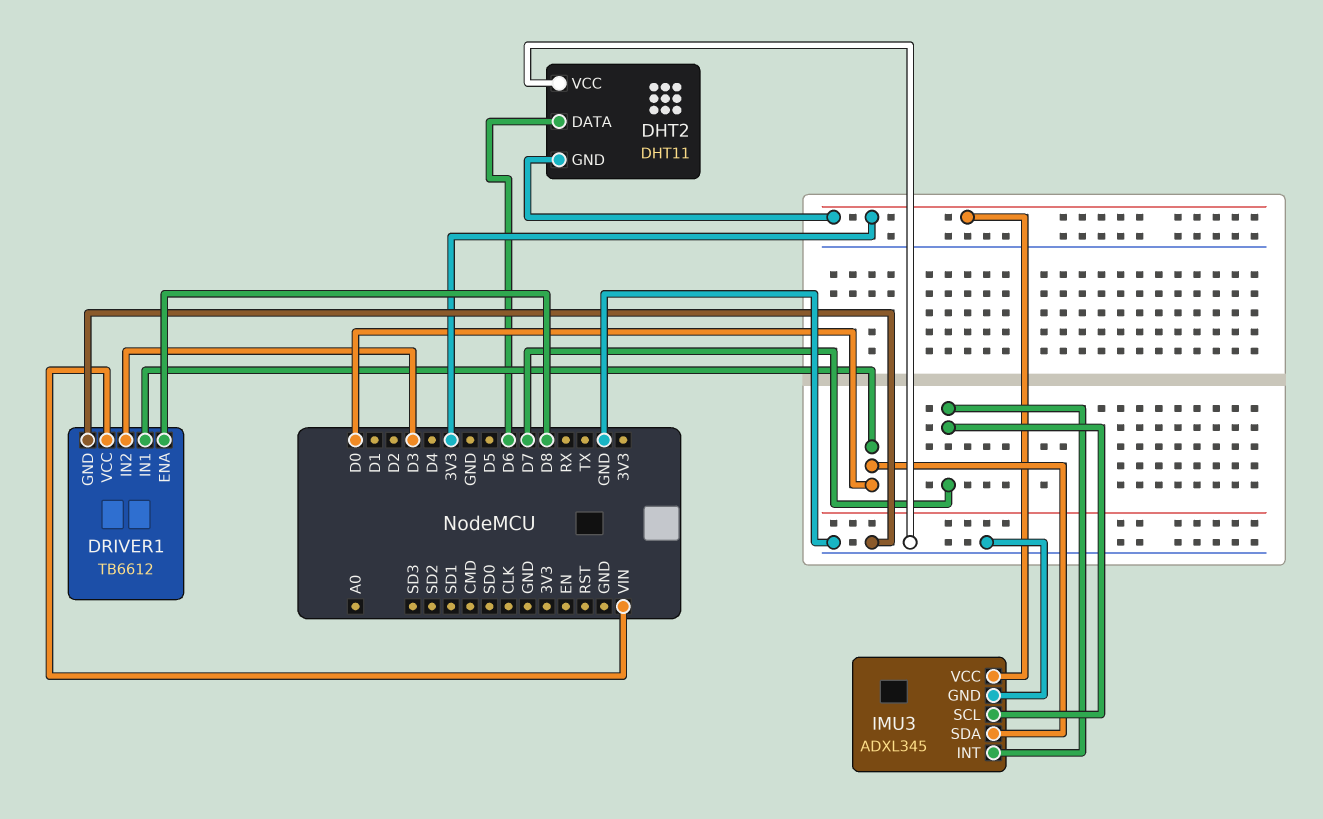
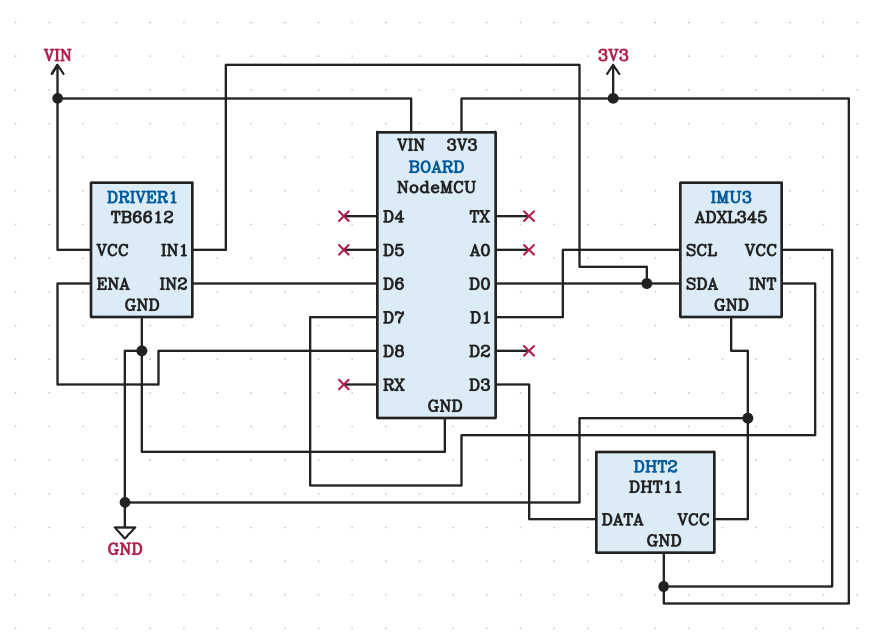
DHT2 pin DATA: D6 -> D3
DRIVER1 pin IN2: D3 -> D6
IMU3 pin SCL: D7 -> D1

